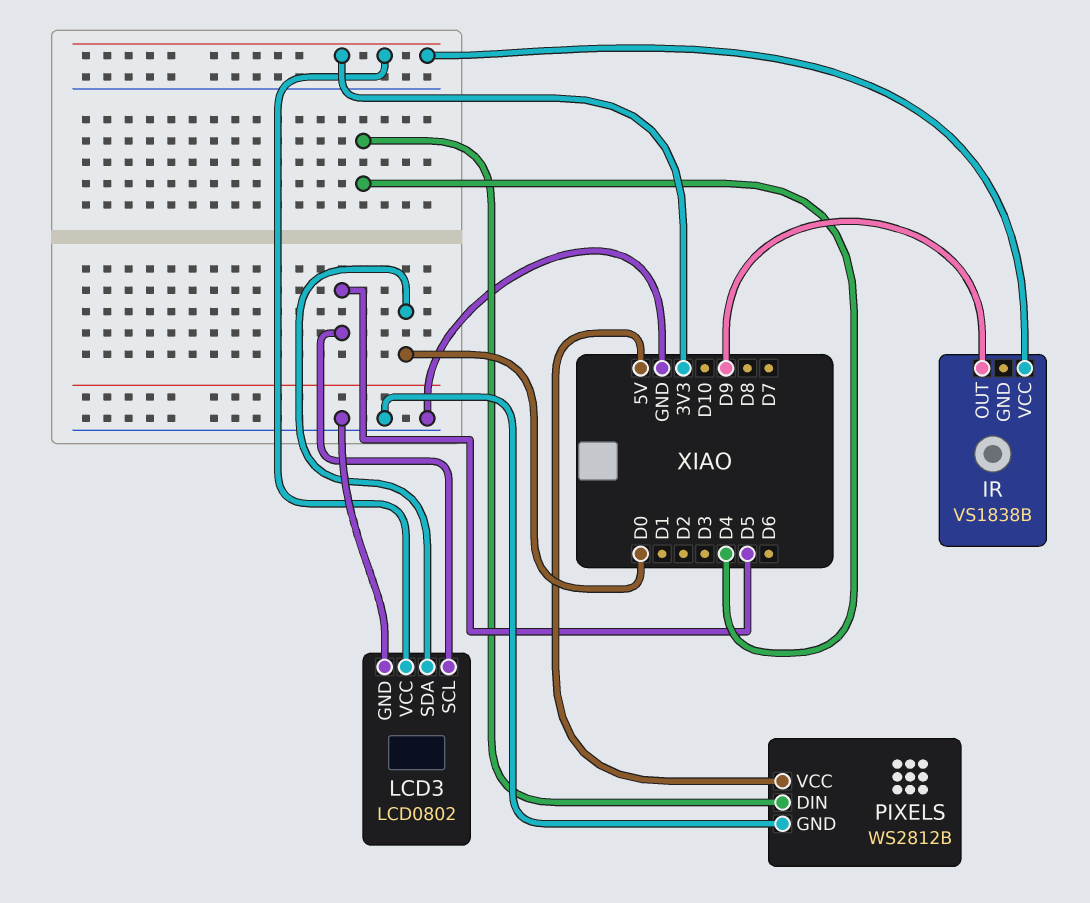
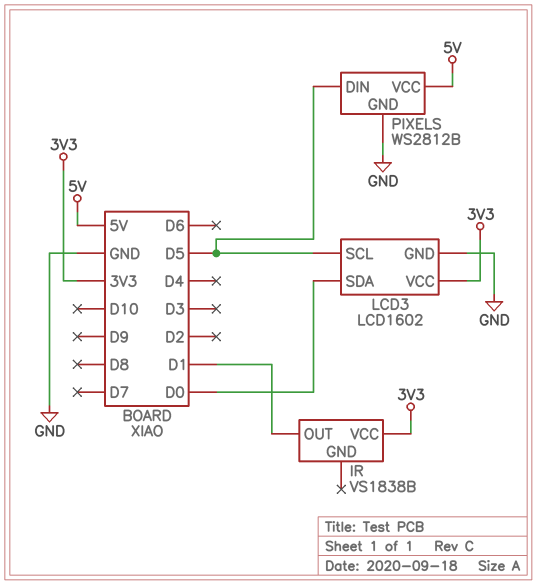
IR pin OUT: D9 -> D1
LCD3: LCD0802 -> LCD1602
PIXELS pin DIN: D4 -> D5

